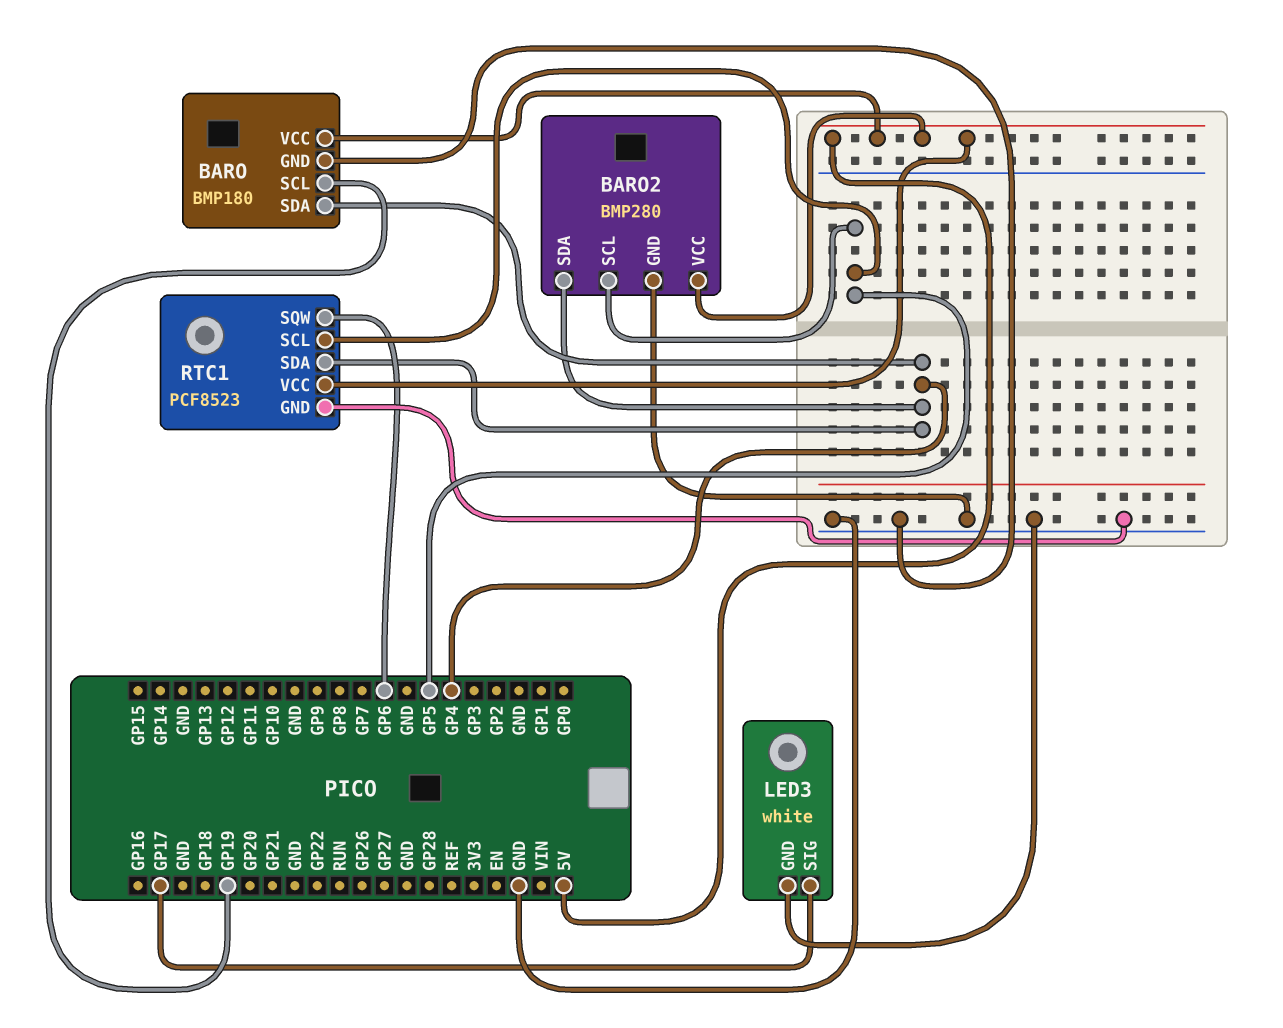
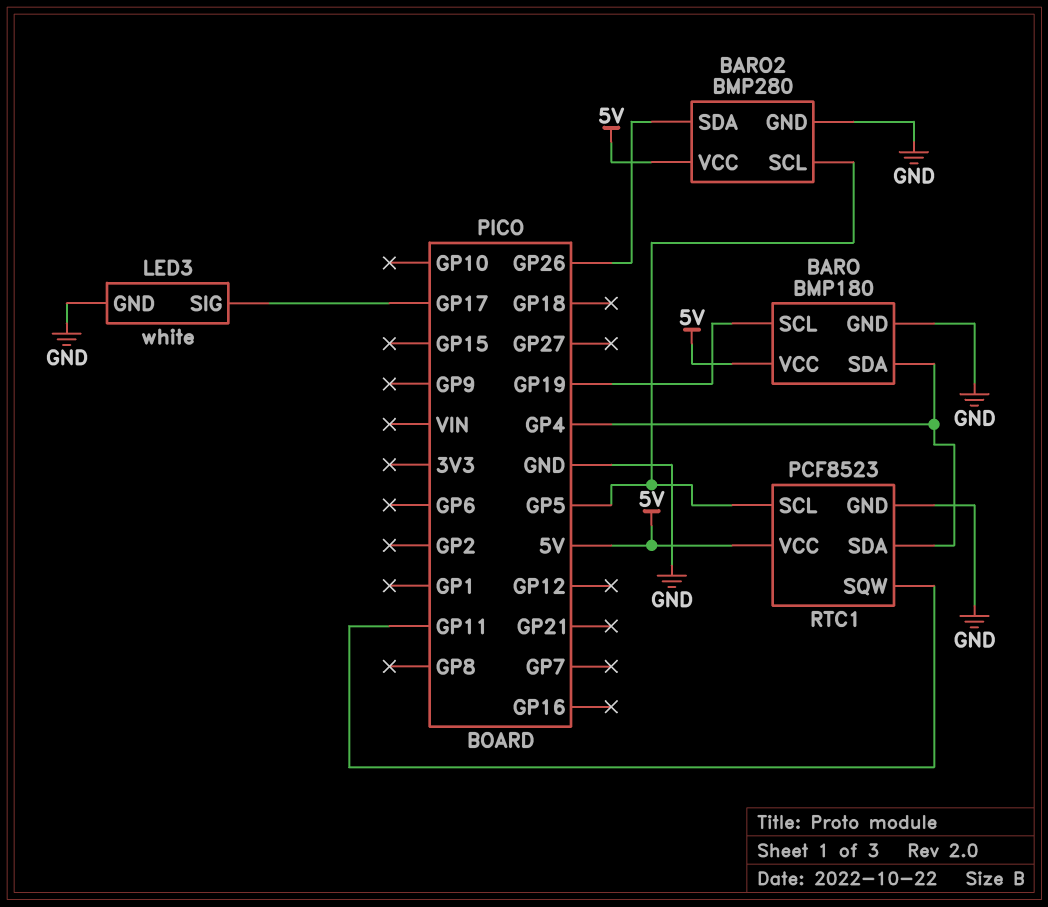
BARO2 pin SDA: GP4 -> GP26
RTC1 pin SQW: GP6 -> GP11

